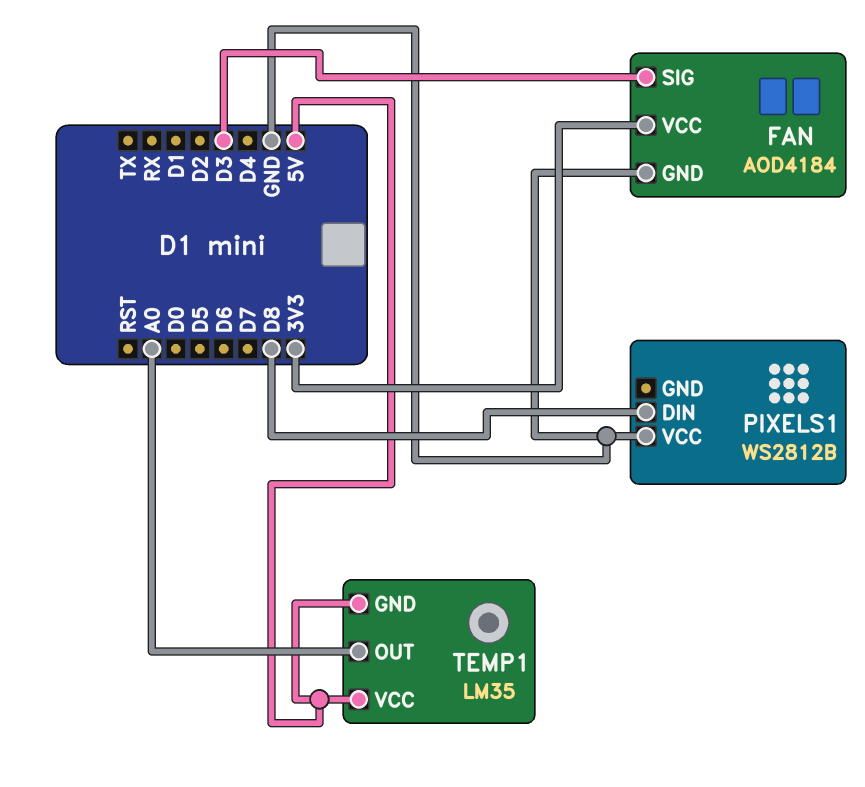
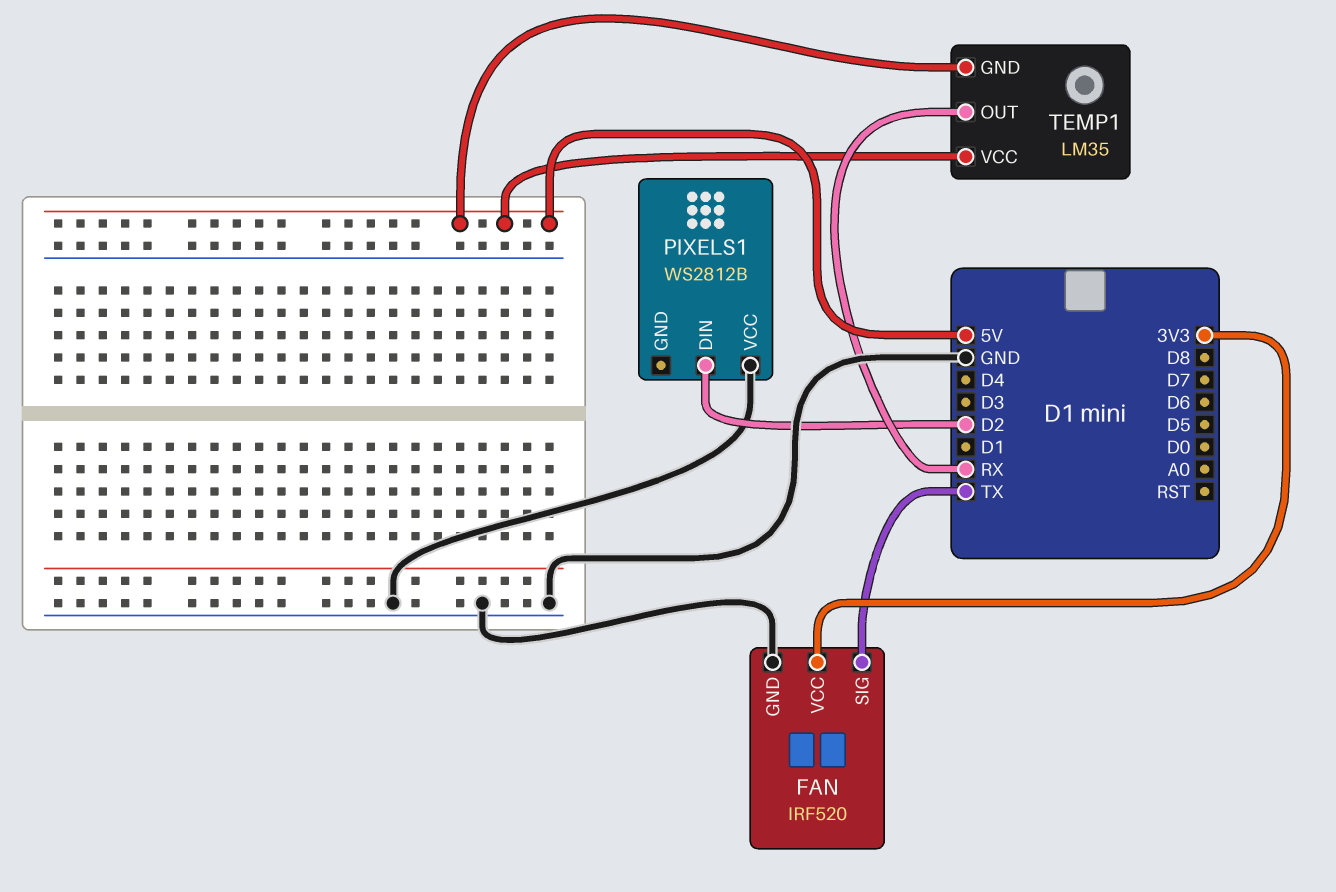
FAN: AOD4184 -> IRF520
FAN pin SIG: D3 -> TX
PIXELS1 pin DIN: D8 -> D2
TEMP1 pin OUT: A0 -> RX

